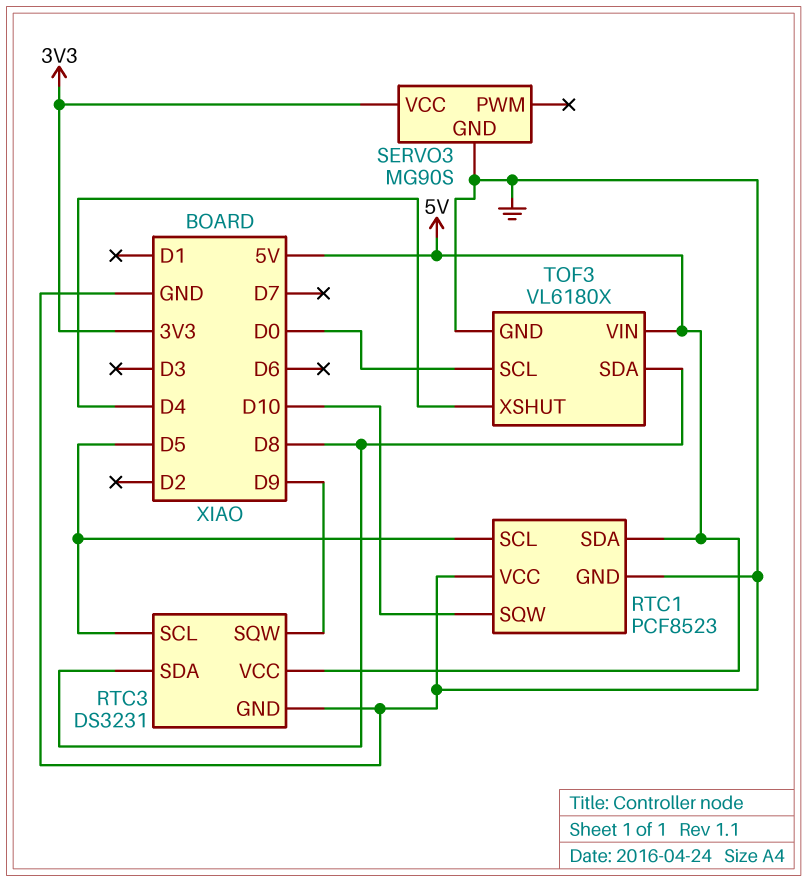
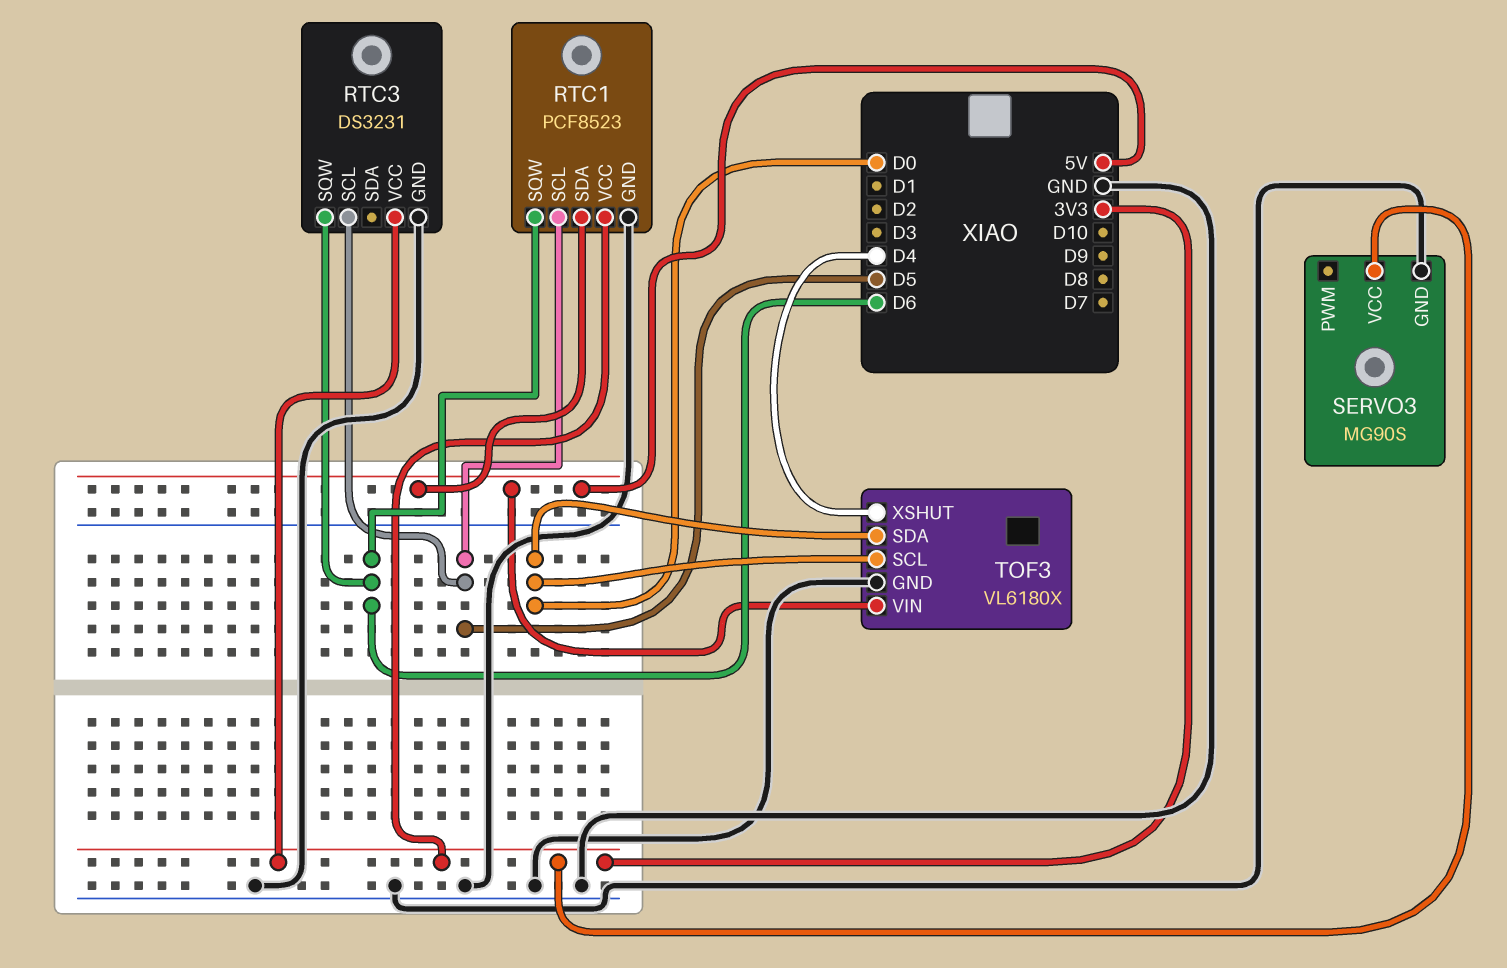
RTC1 pin SQW: D10 -> D6
RTC1 pin VCC: GND -> 3V3
RTC3 pin SDA: D8 -> none
RTC3 pin SQW: D9 -> D6
RTC3 pin VCC: 5V -> 3V3
TOF3 pin SDA: D8 -> D0

